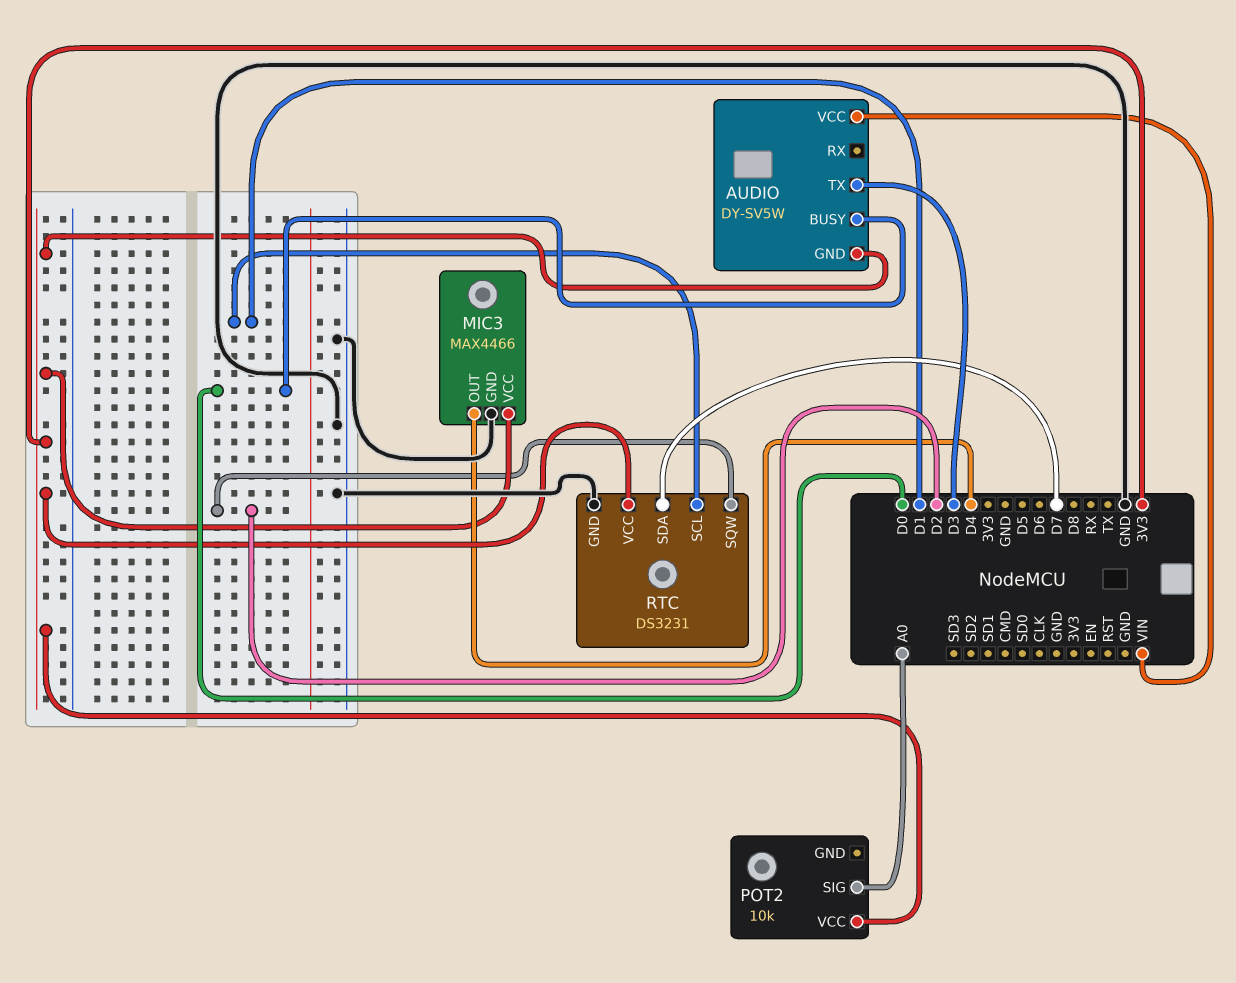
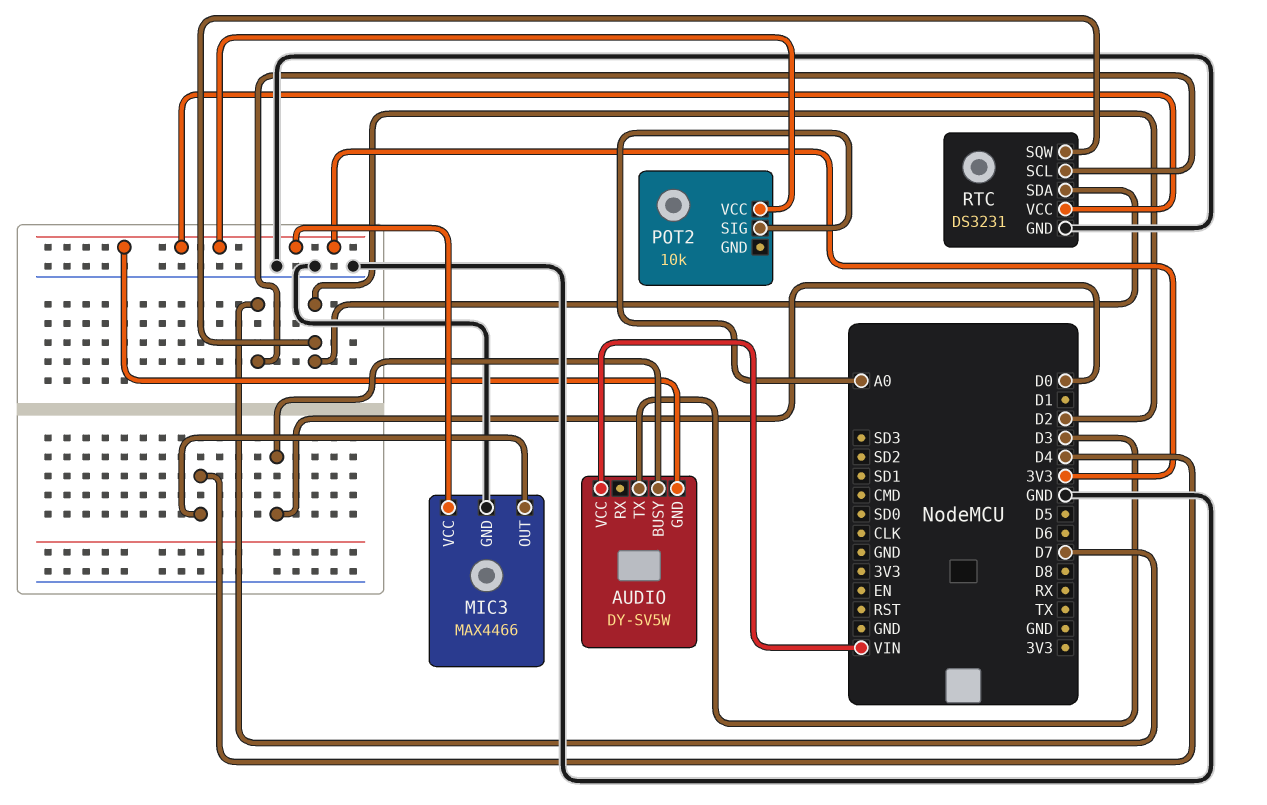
RTC pin SCL: D1 -> D7
RTC pin SDA: D7 -> D2

